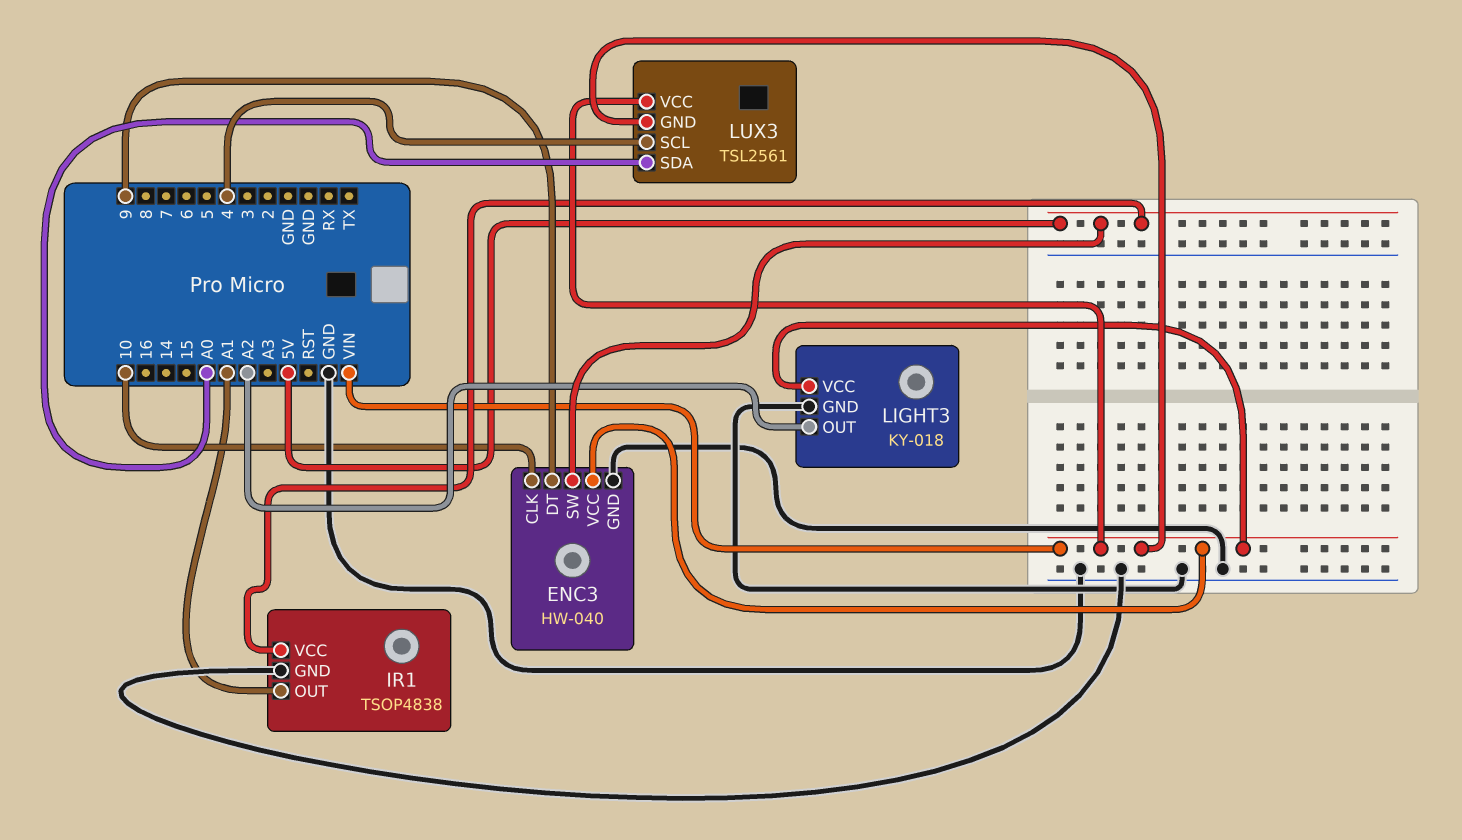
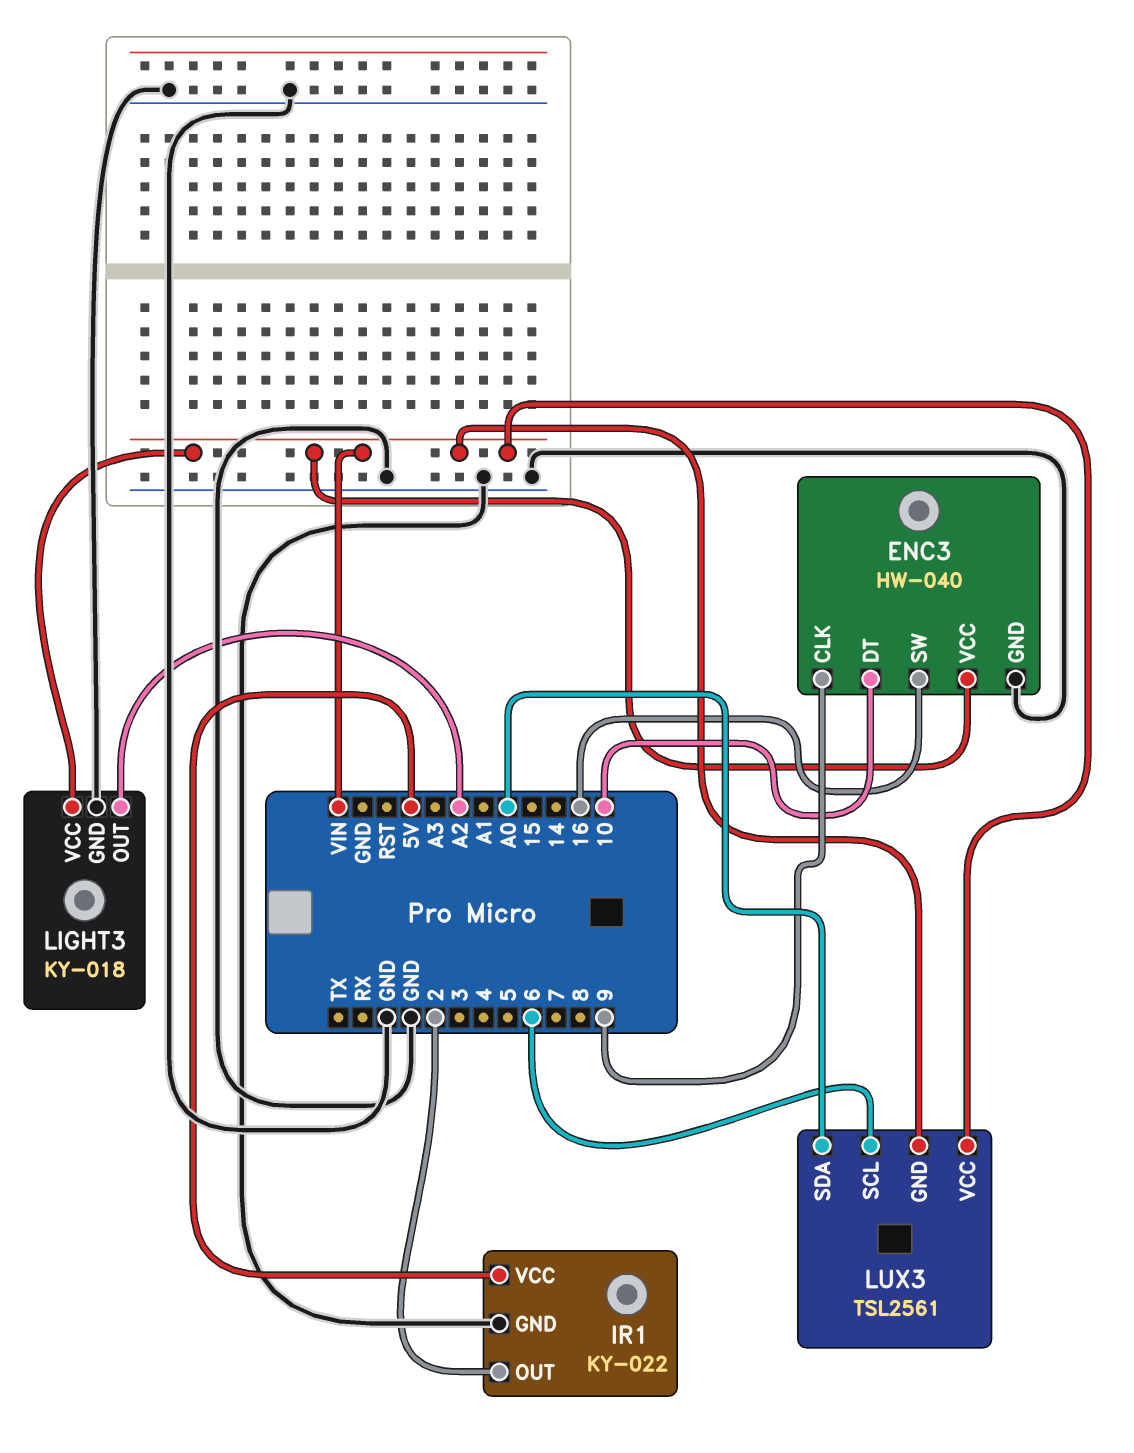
ENC3 pin CLK: 10 -> 9
ENC3 pin DT: 9 -> 10
ENC3 pin SW: 5V -> 16
IR1: TSOP4838 -> KY-022
IR1 pin OUT: A1 -> 2
LUX3 pin SCL: 4 -> 6

